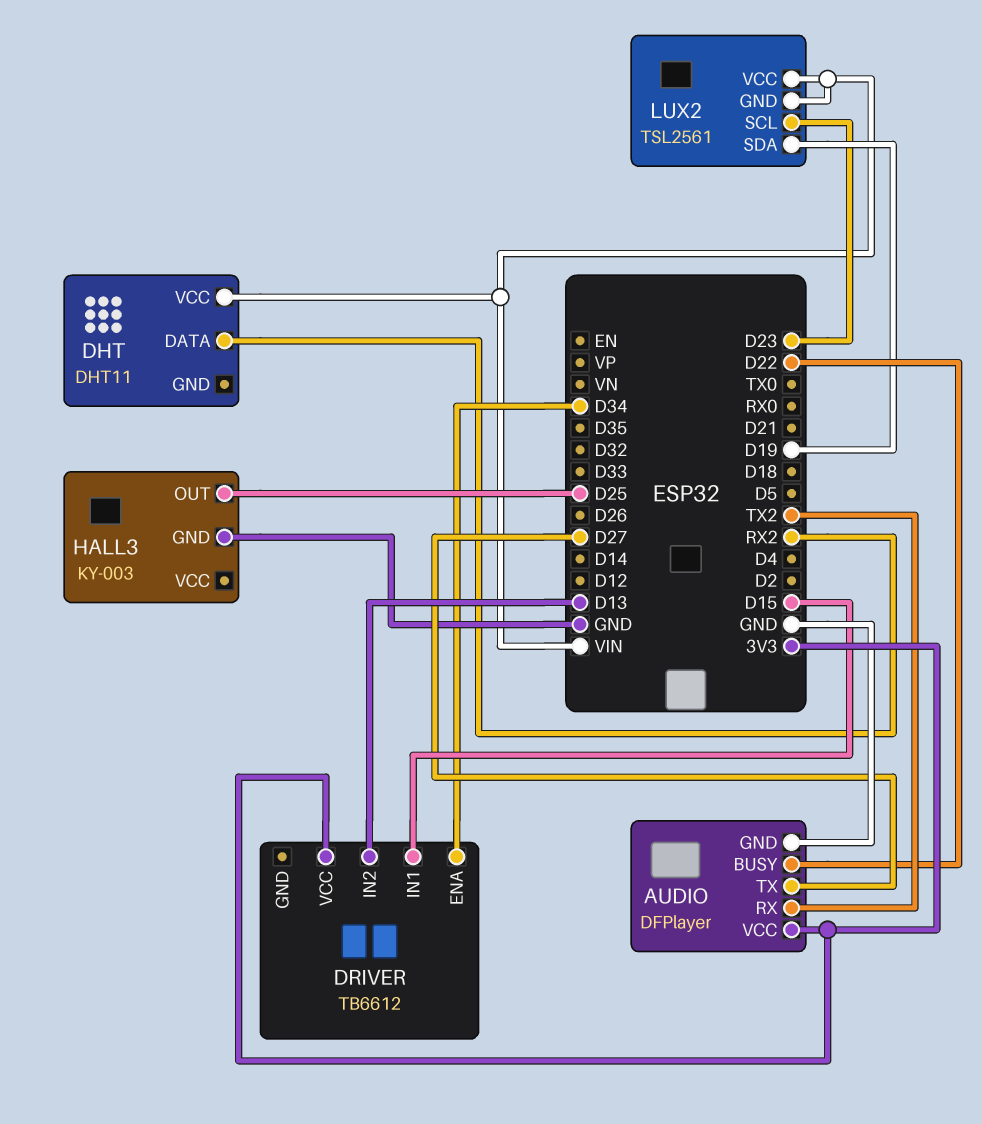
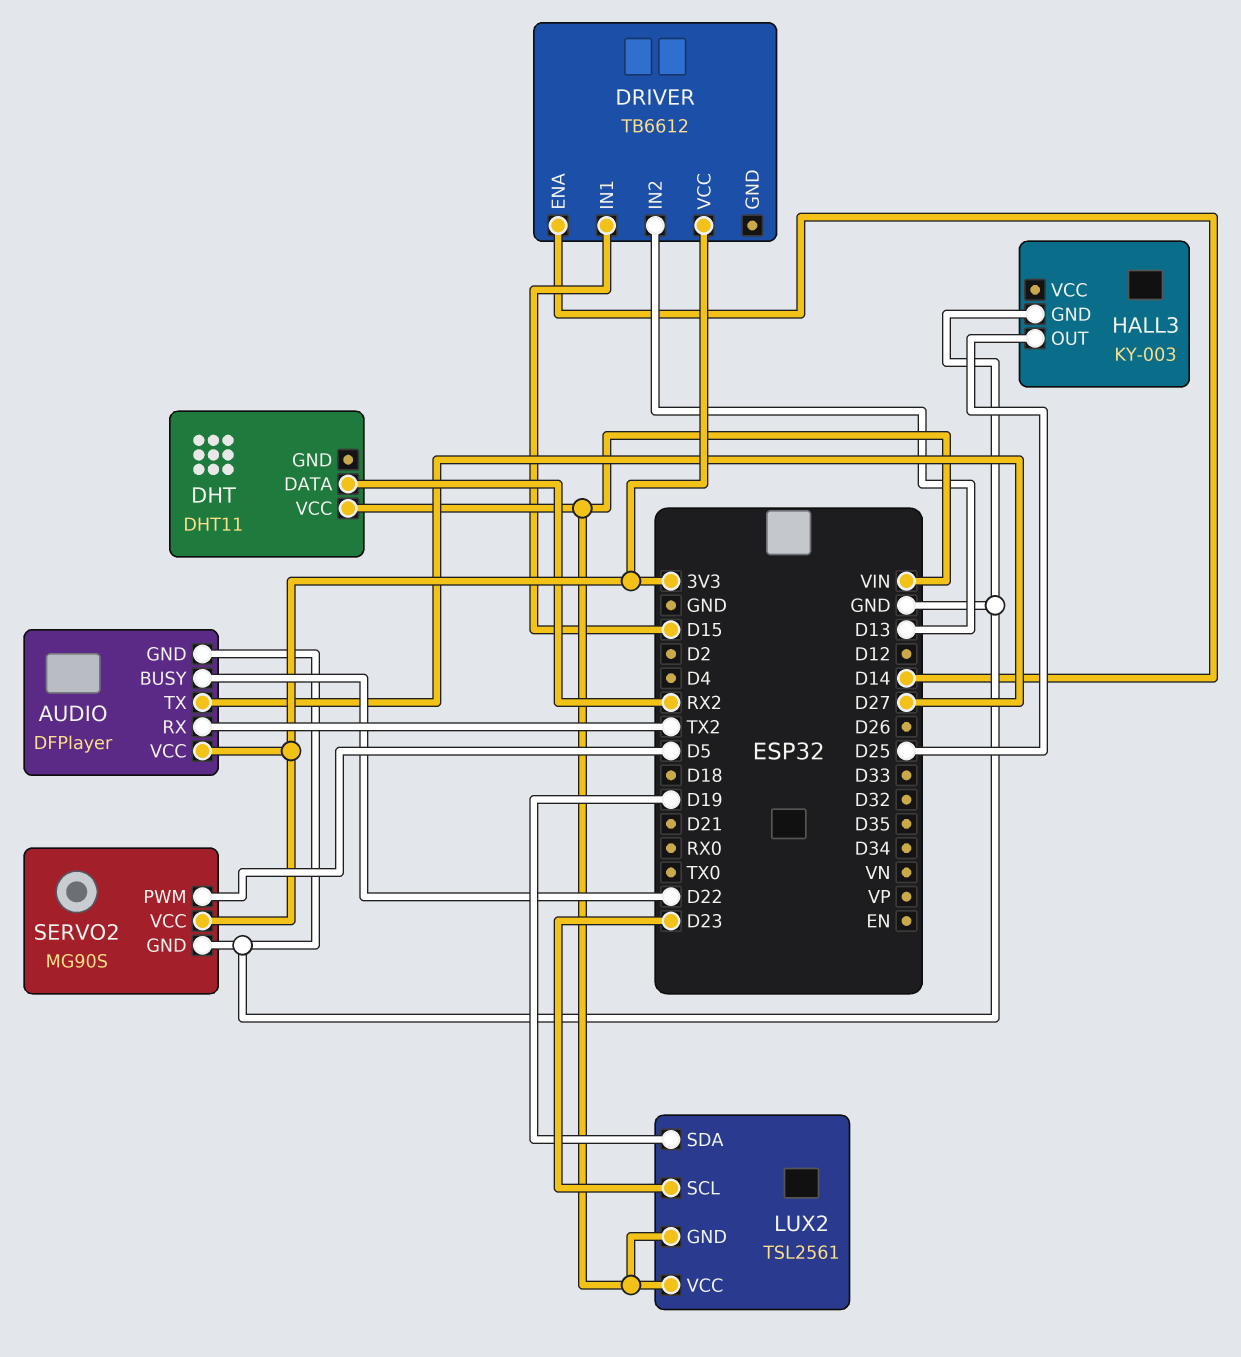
DRIVER pin ENA: D34 -> D14
SERVO2: none -> MG90S
SERVO2 pin GND: none -> GND
SERVO2 pin PWM: none -> D5
SERVO2 pin VCC: none -> 3V3

